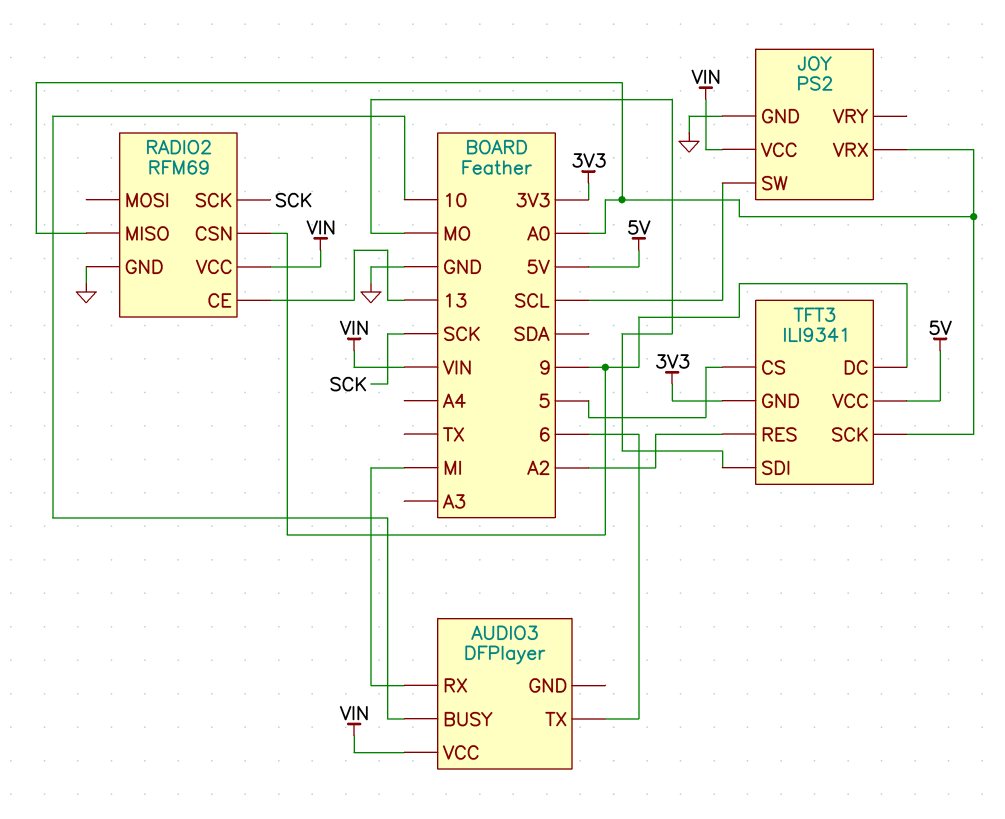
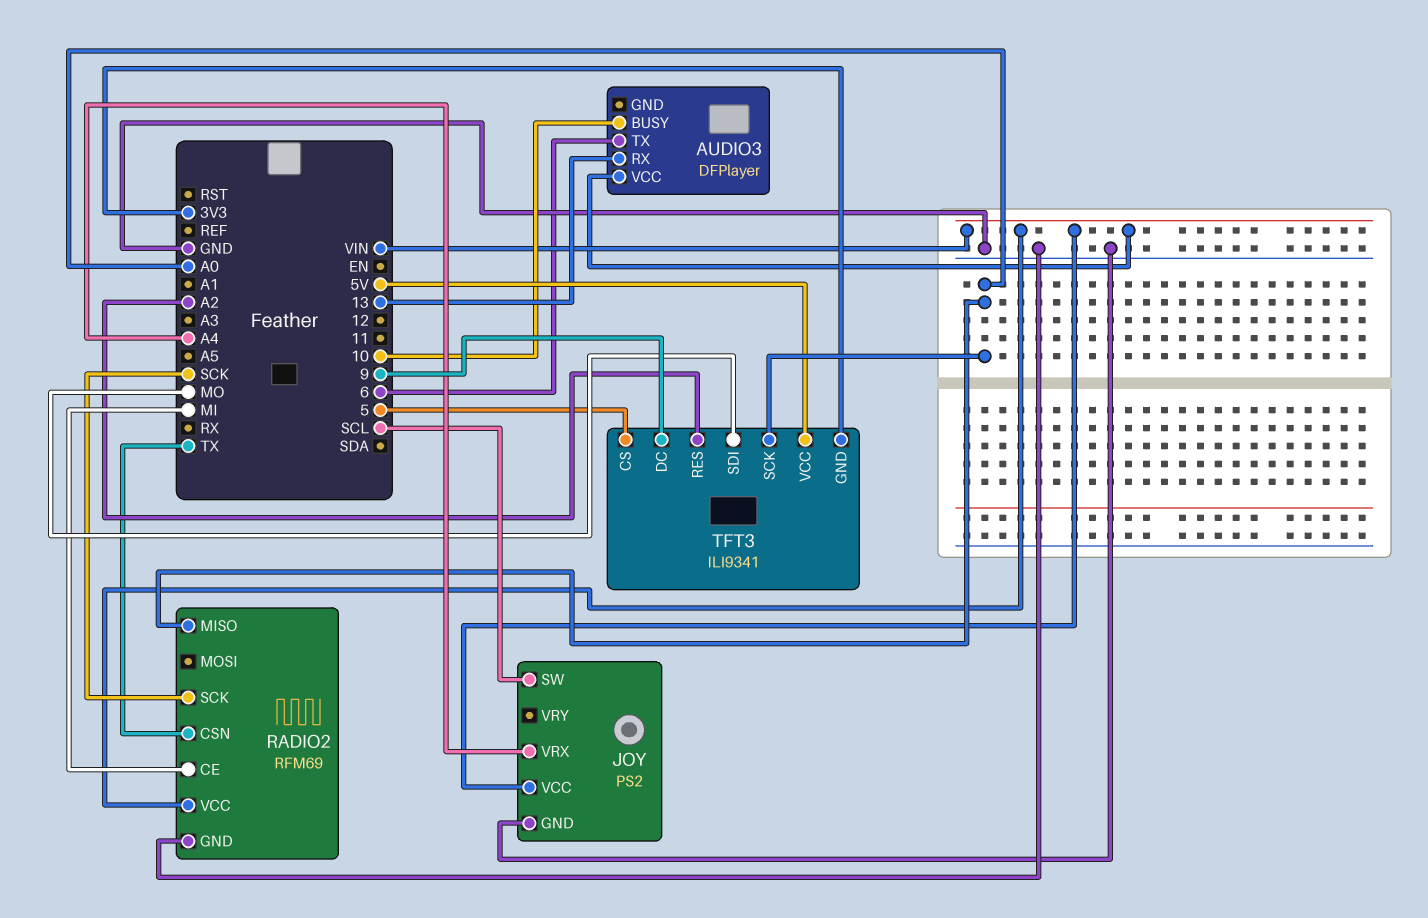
AUDIO3 pin RX: MI -> 13
JOY pin VRX: A0 -> A4
RADIO2 pin CE: 13 -> MI
RADIO2 pin CSN: 9 -> TX

